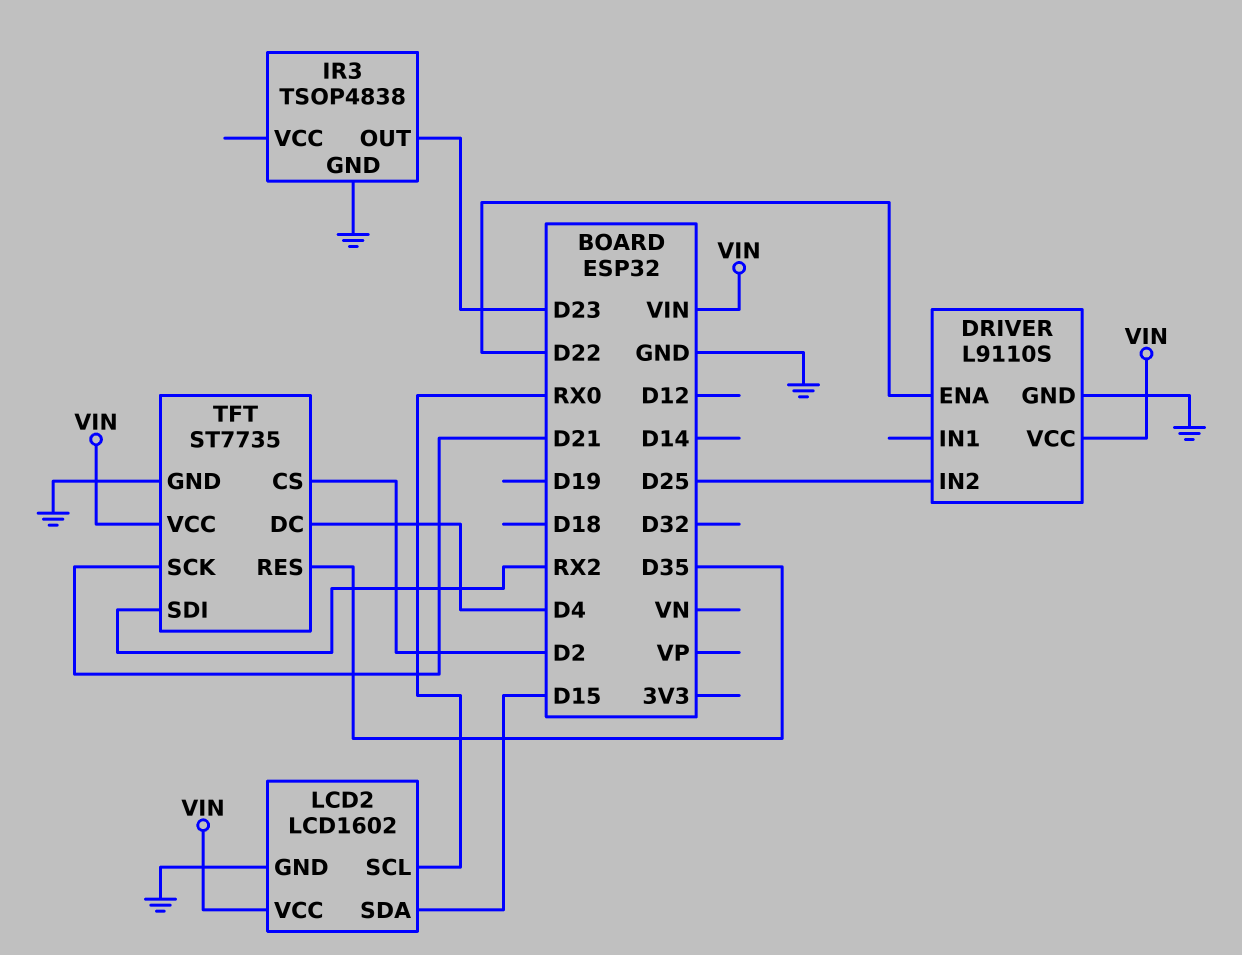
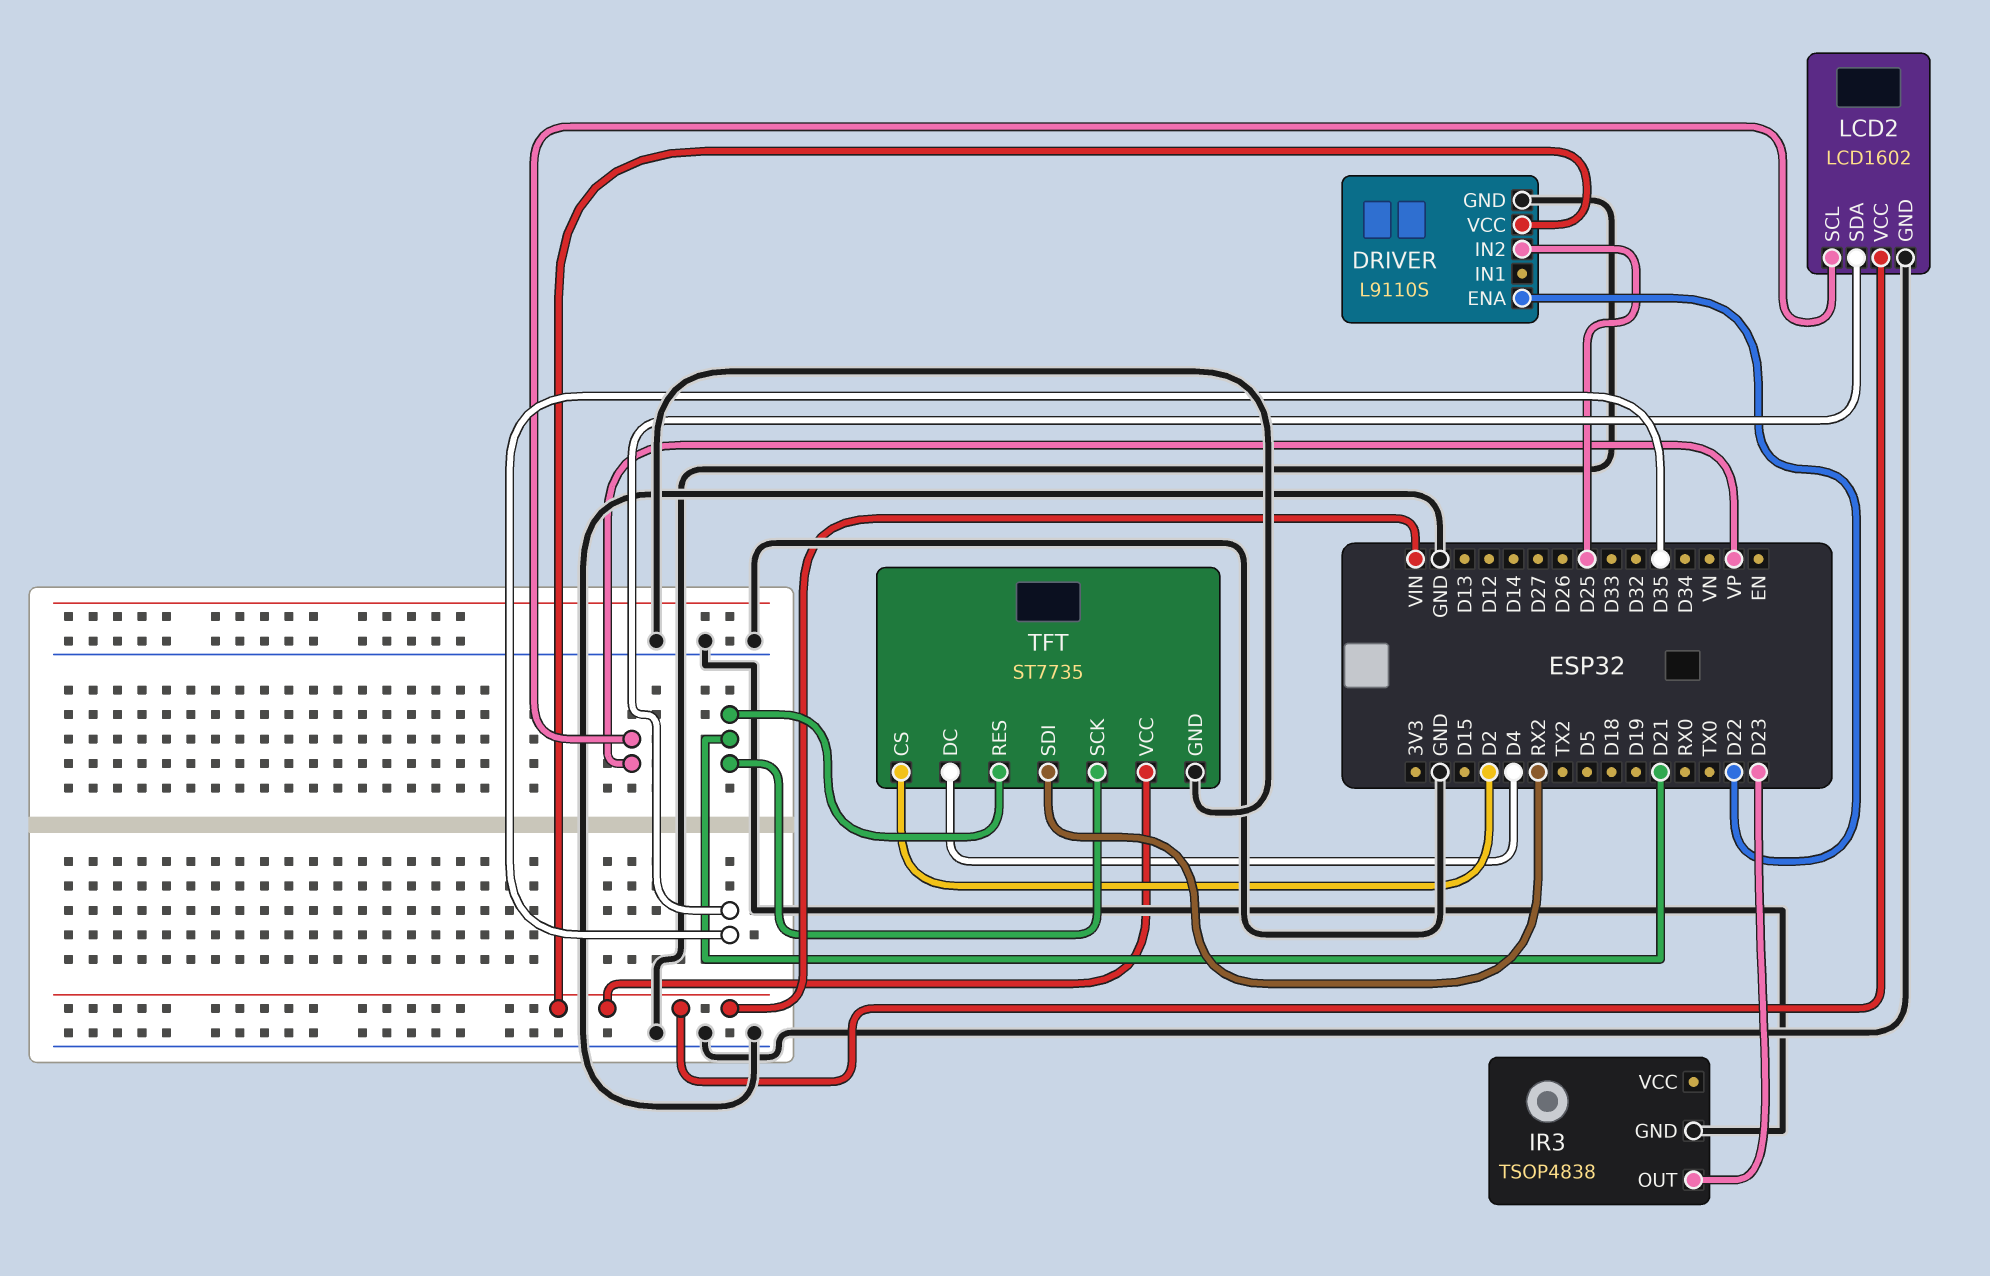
LCD2 pin SCL: RX0 -> VP
LCD2 pin SDA: D15 -> D35
TFT pin RES: D35 -> D21

